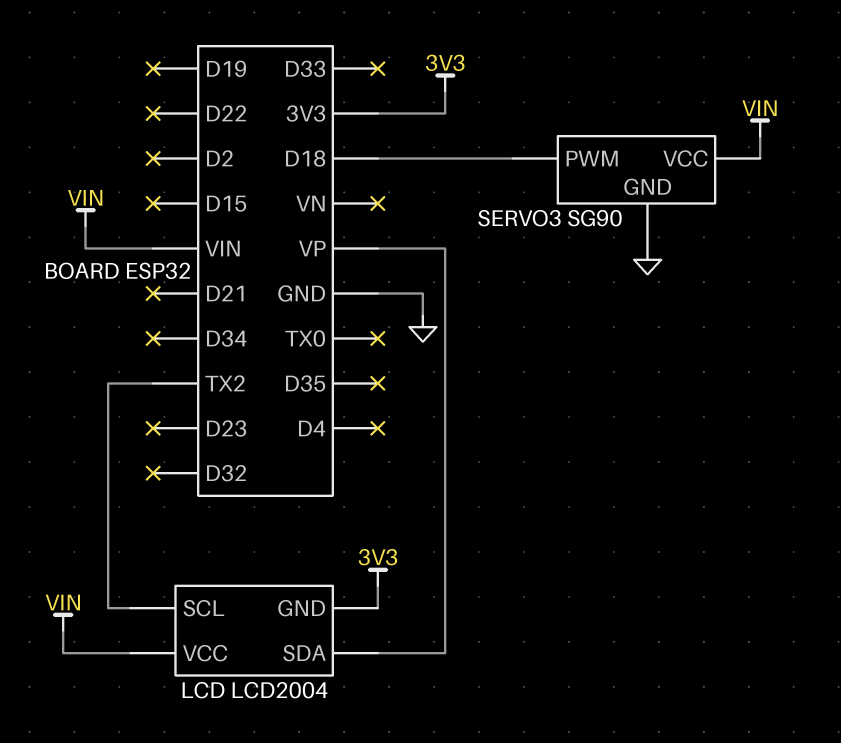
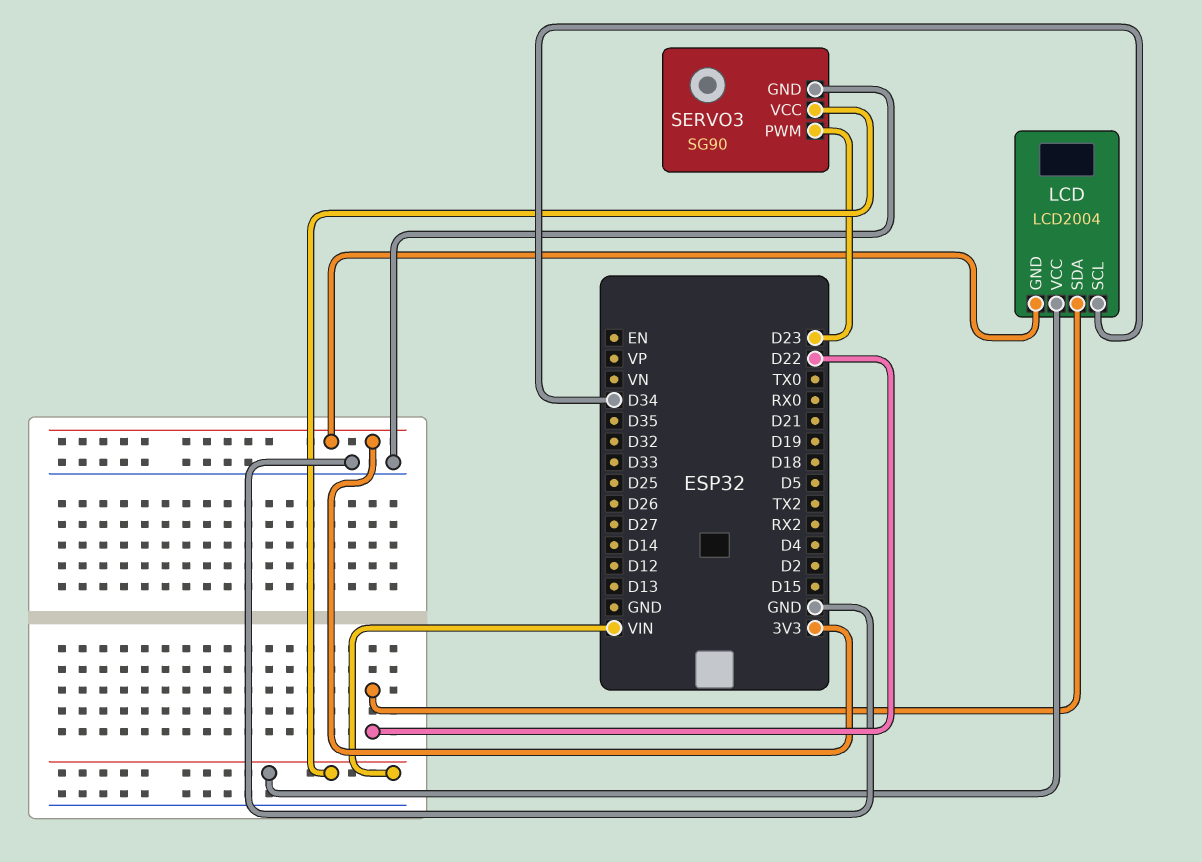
LCD pin SCL: TX2 -> D34
LCD pin SDA: VP -> D22
SERVO3 pin PWM: D18 -> D23

